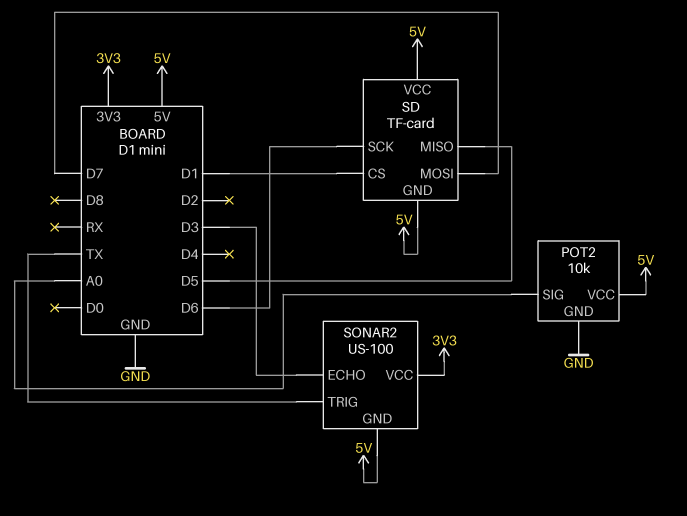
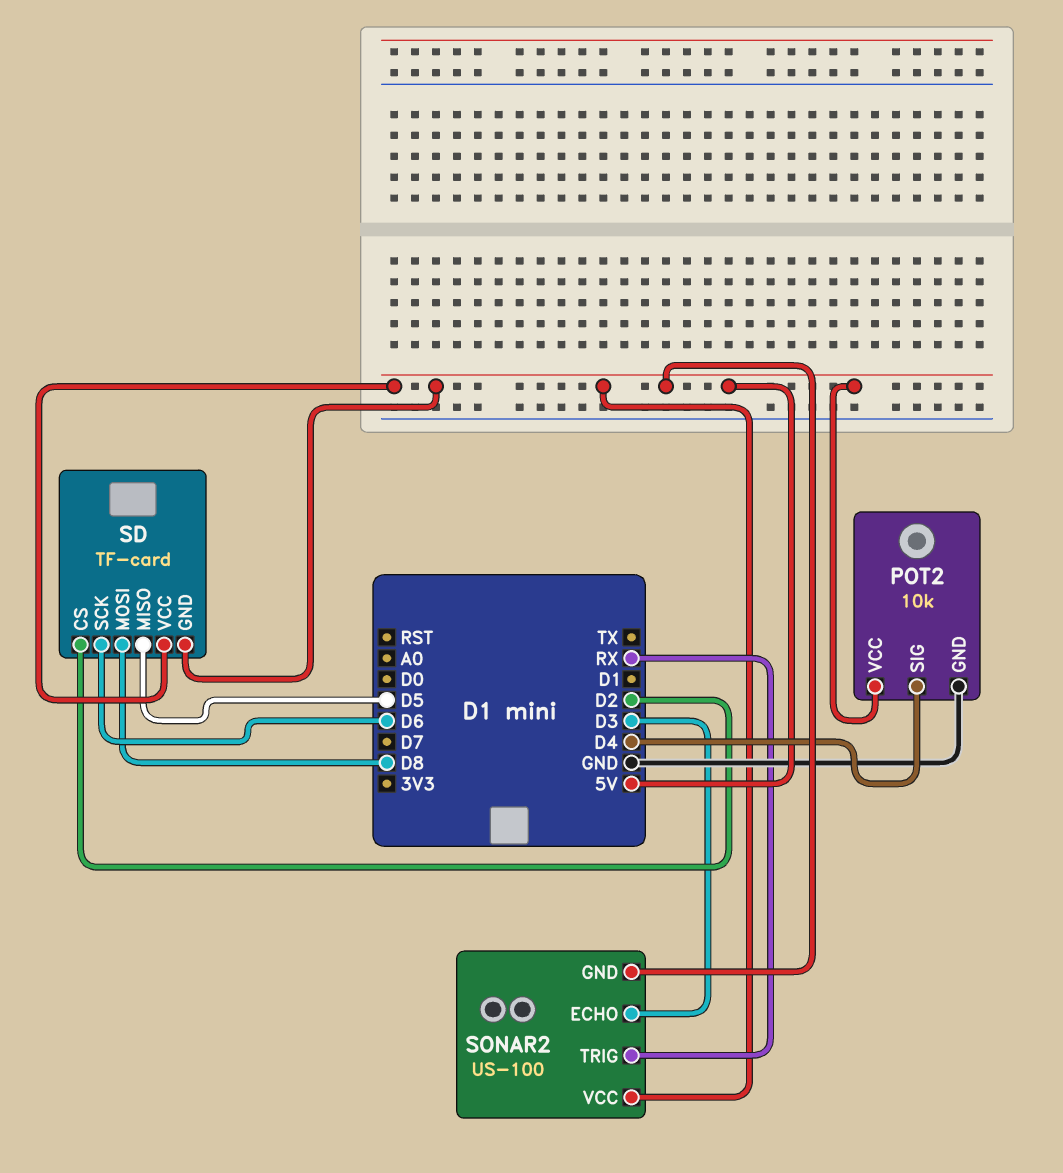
POT2 pin SIG: A0 -> D4
SD pin CS: D1 -> D2
SD pin MOSI: D7 -> D8
SONAR2 pin TRIG: TX -> RX
SONAR2 pin VCC: 3V3 -> 5V

